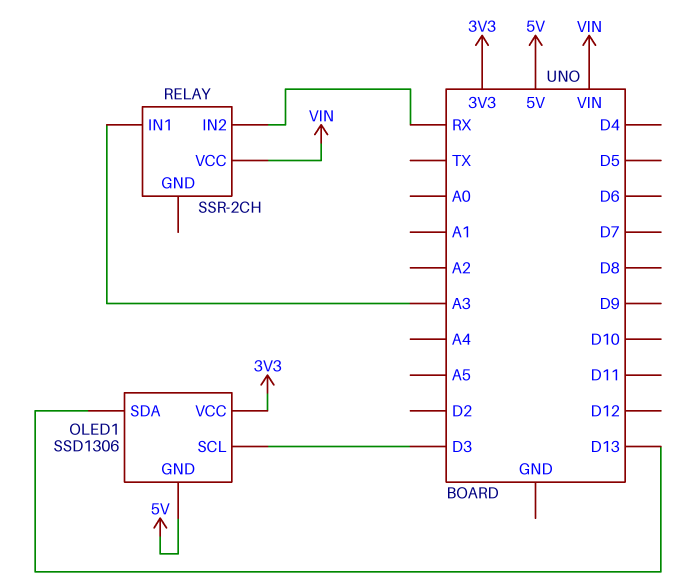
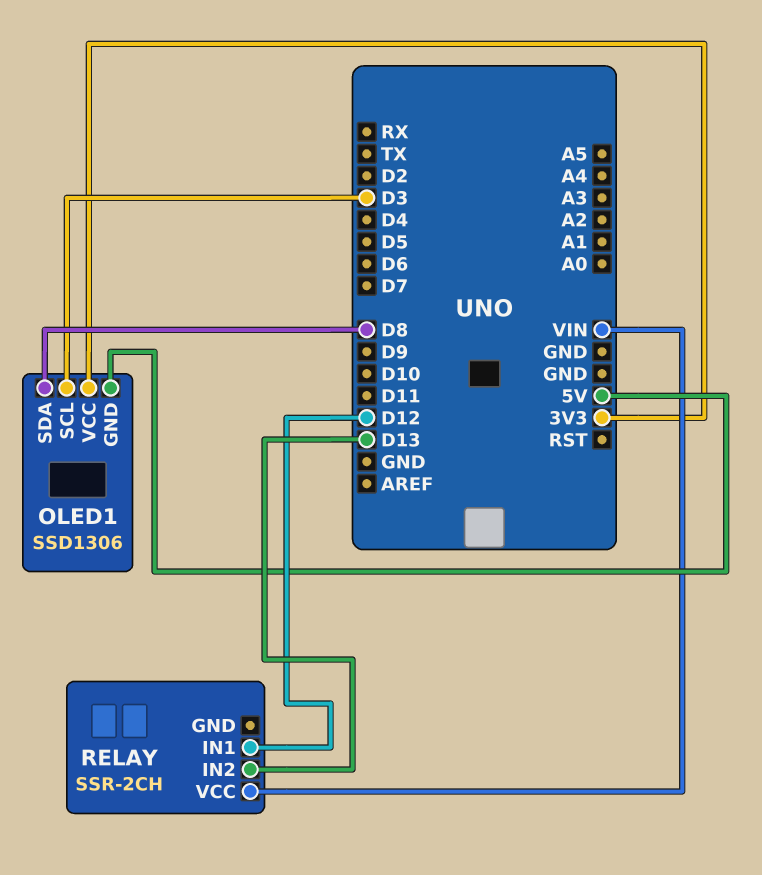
OLED1 pin SDA: D13 -> D8
RELAY pin IN1: A3 -> D12
RELAY pin IN2: RX -> D13

